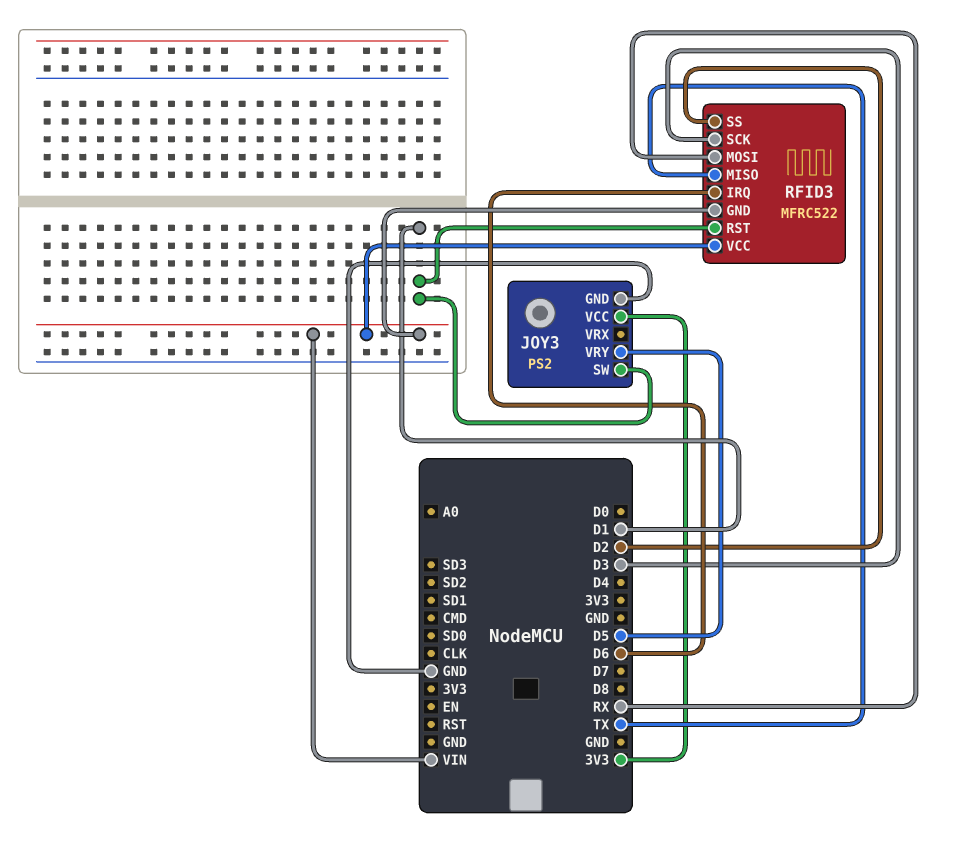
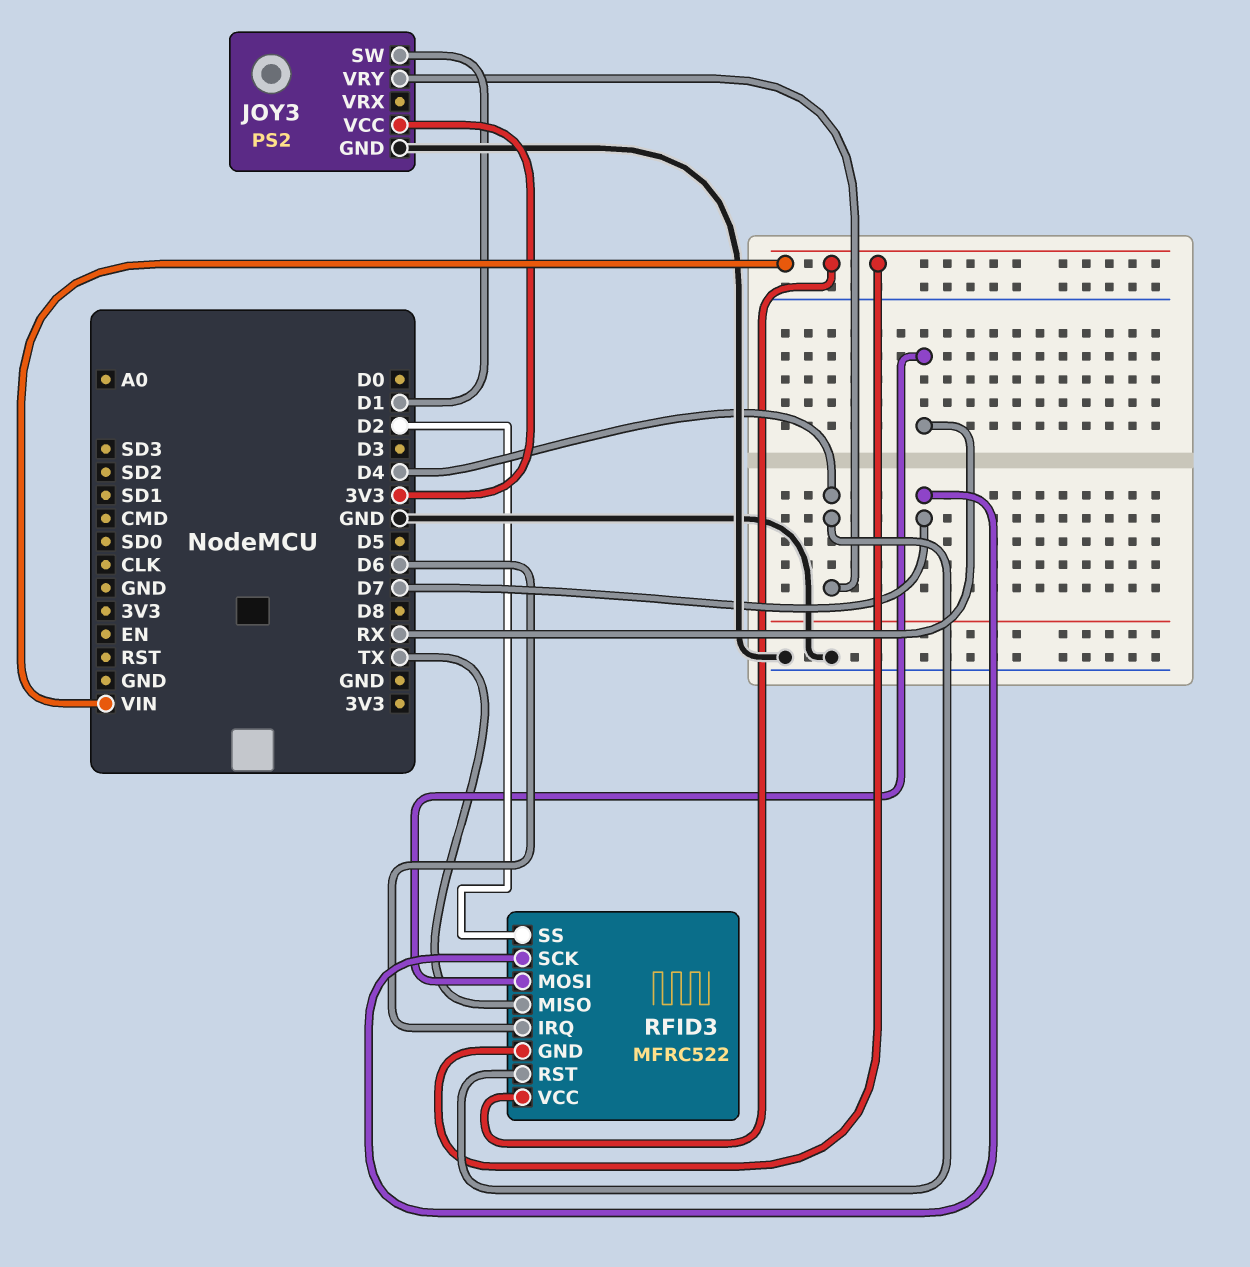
JOY3 pin VRY: D5 -> D4
RFID3 pin RST: D1 -> D4
RFID3 pin SCK: D3 -> D7

